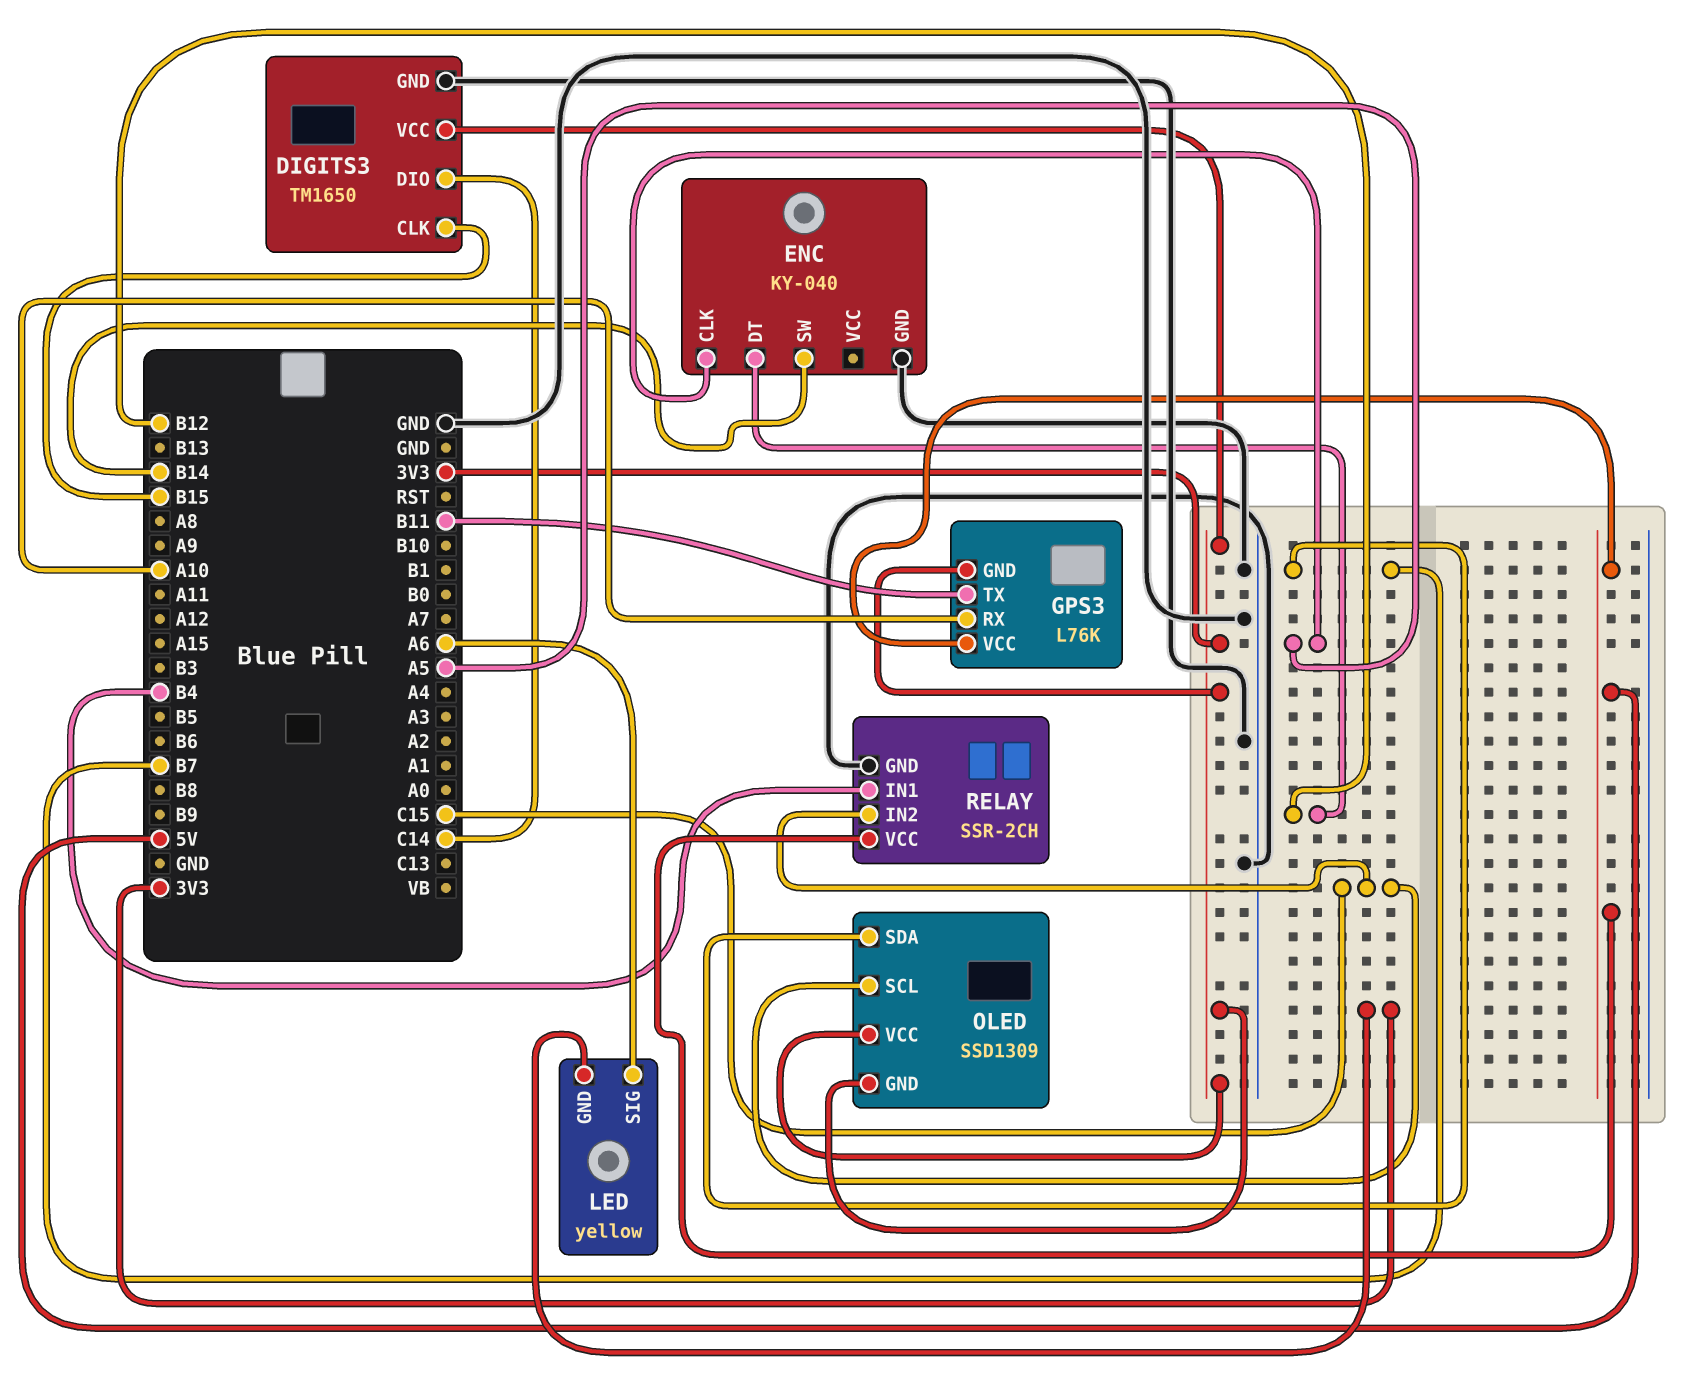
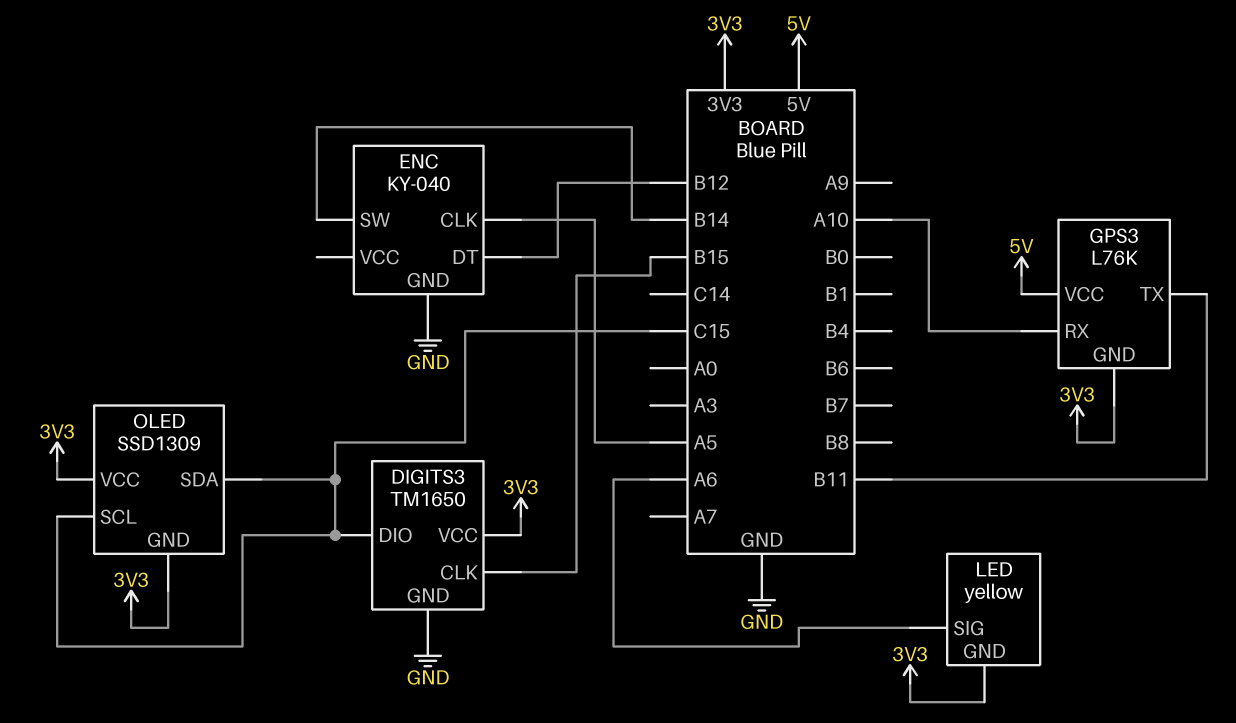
DIGITS3 pin DIO: C14 -> C15
OLED pin SDA: B7 -> C15
RELAY: SSR-2CH -> none
RELAY pin GND: GND -> none
RELAY pin IN1: B4 -> none
RELAY pin IN2: C15 -> none
RELAY pin VCC: 5V -> none

